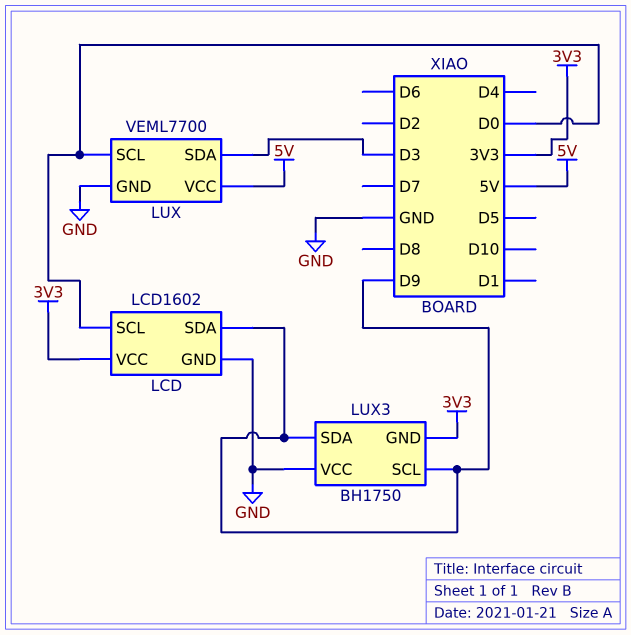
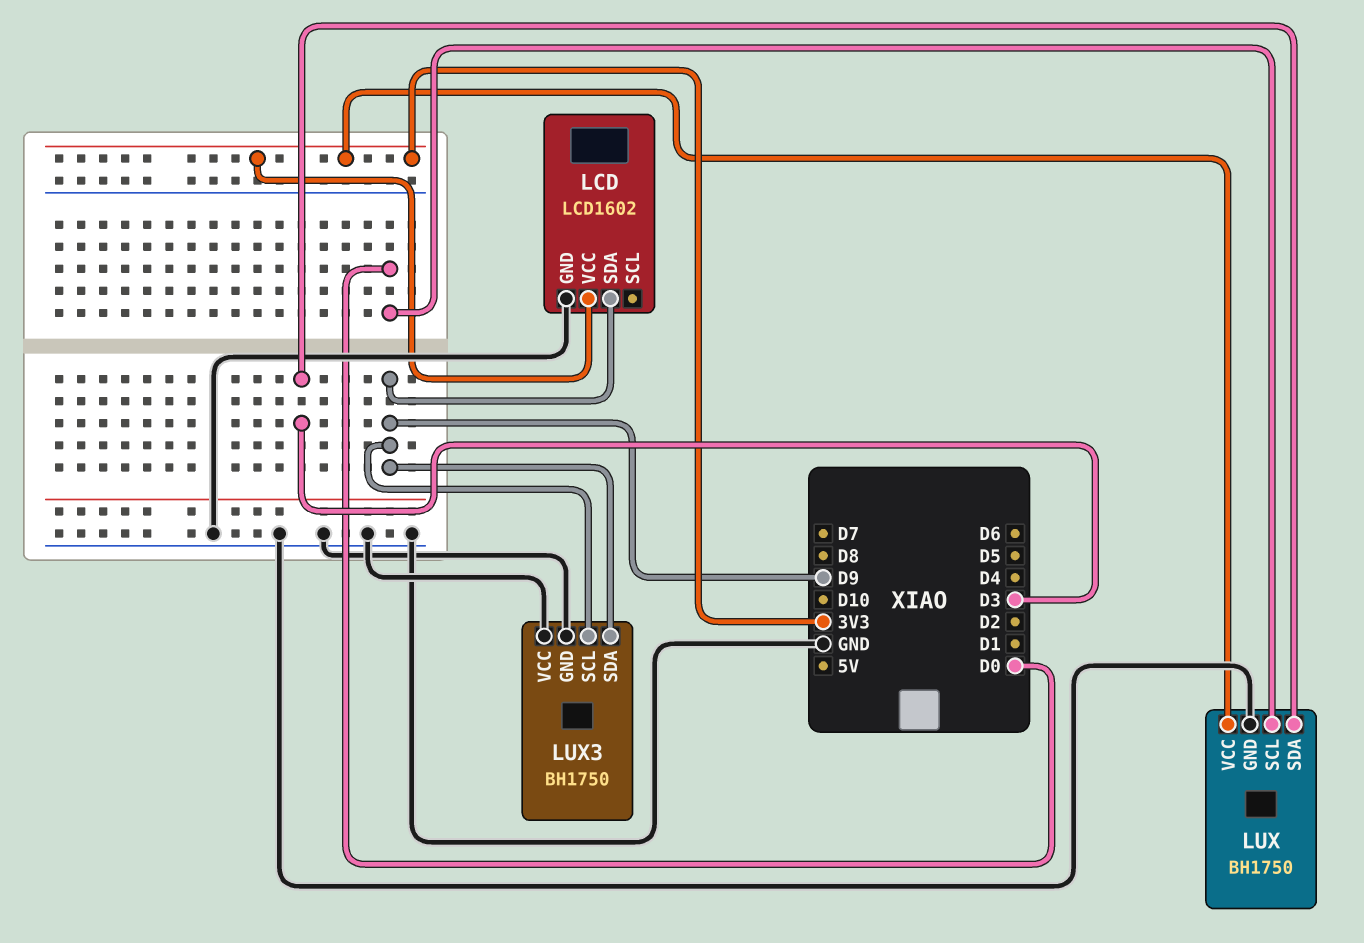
LCD pin SCL: D0 -> none
LUX: VEML7700 -> BH1750
LUX pin VCC: 5V -> 3V3
LUX3 pin GND: 3V3 -> GND

